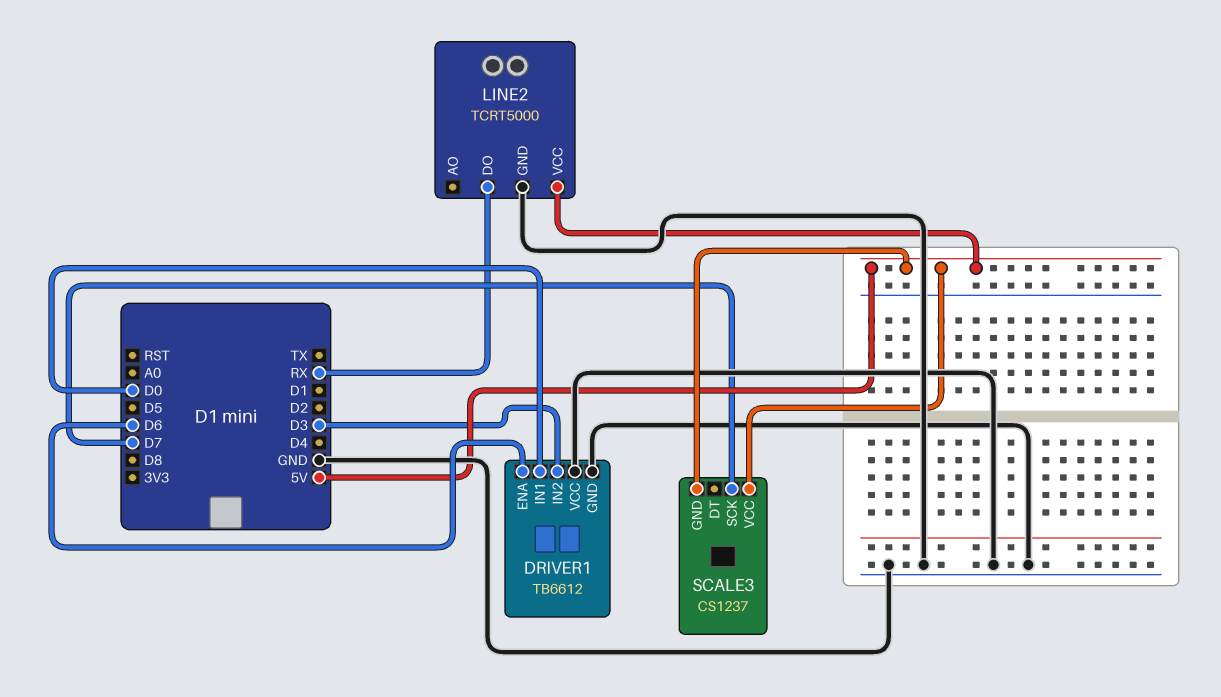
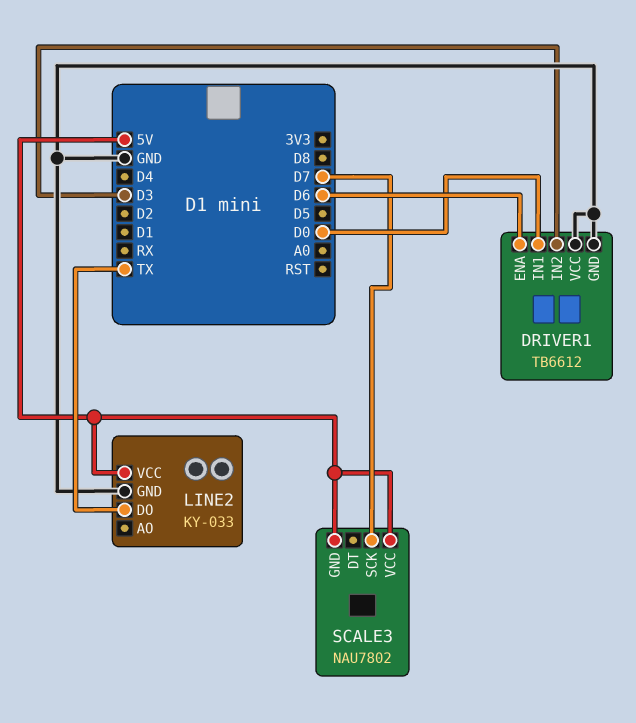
LINE2: TCRT5000 -> KY-033
LINE2 pin DO: RX -> TX
SCALE3: CS1237 -> NAU7802

